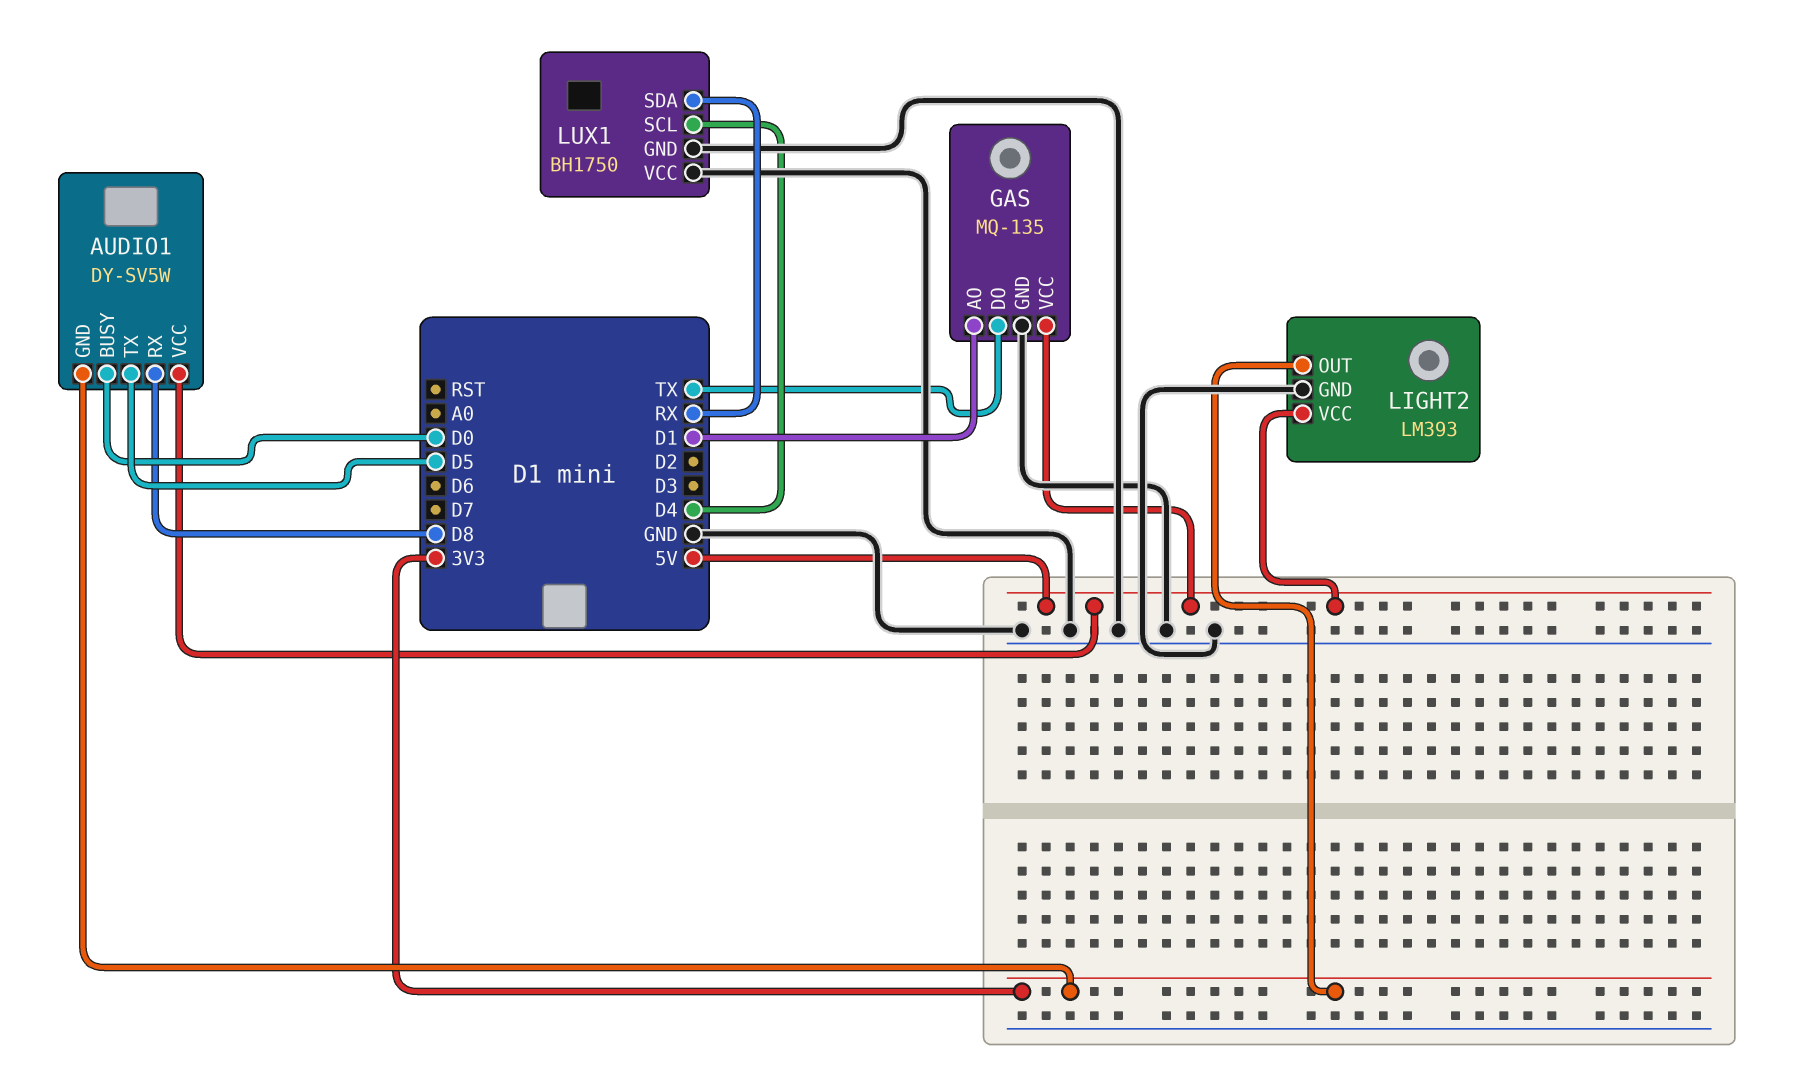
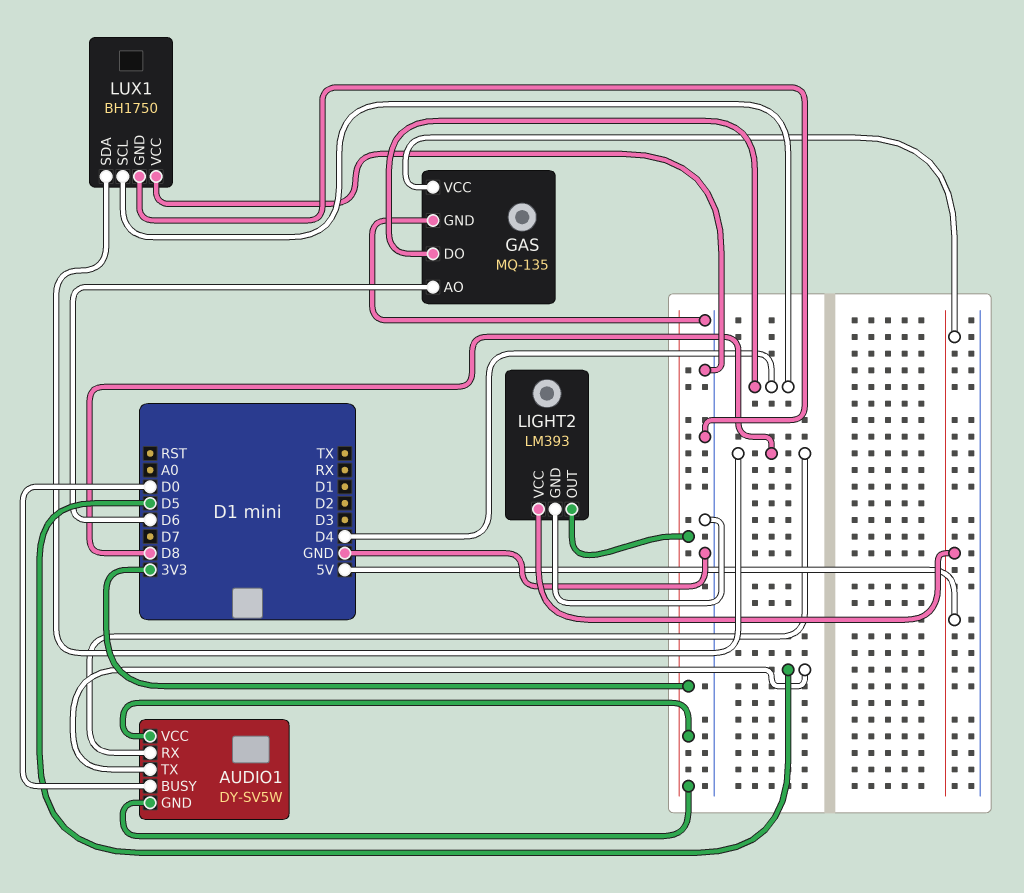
AUDIO1 pin VCC: 5V -> 3V3
GAS pin AO: D1 -> D6
GAS pin DO: TX -> D4
LUX1 pin SDA: RX -> D8

